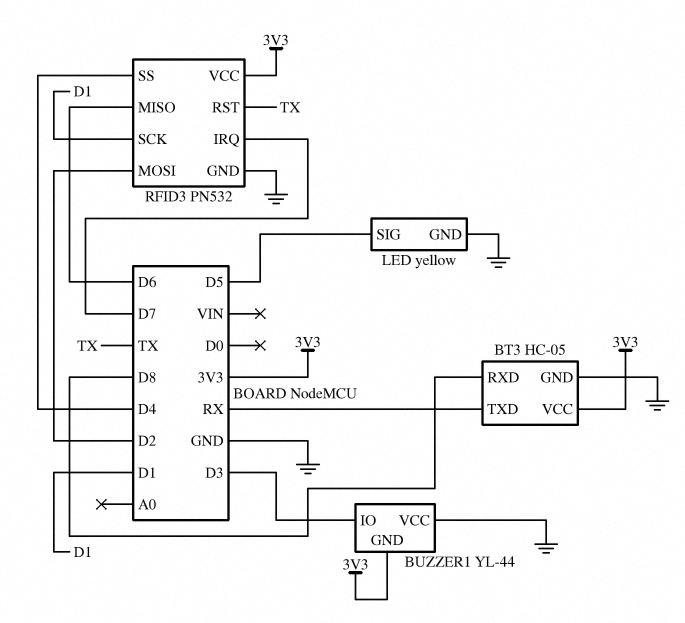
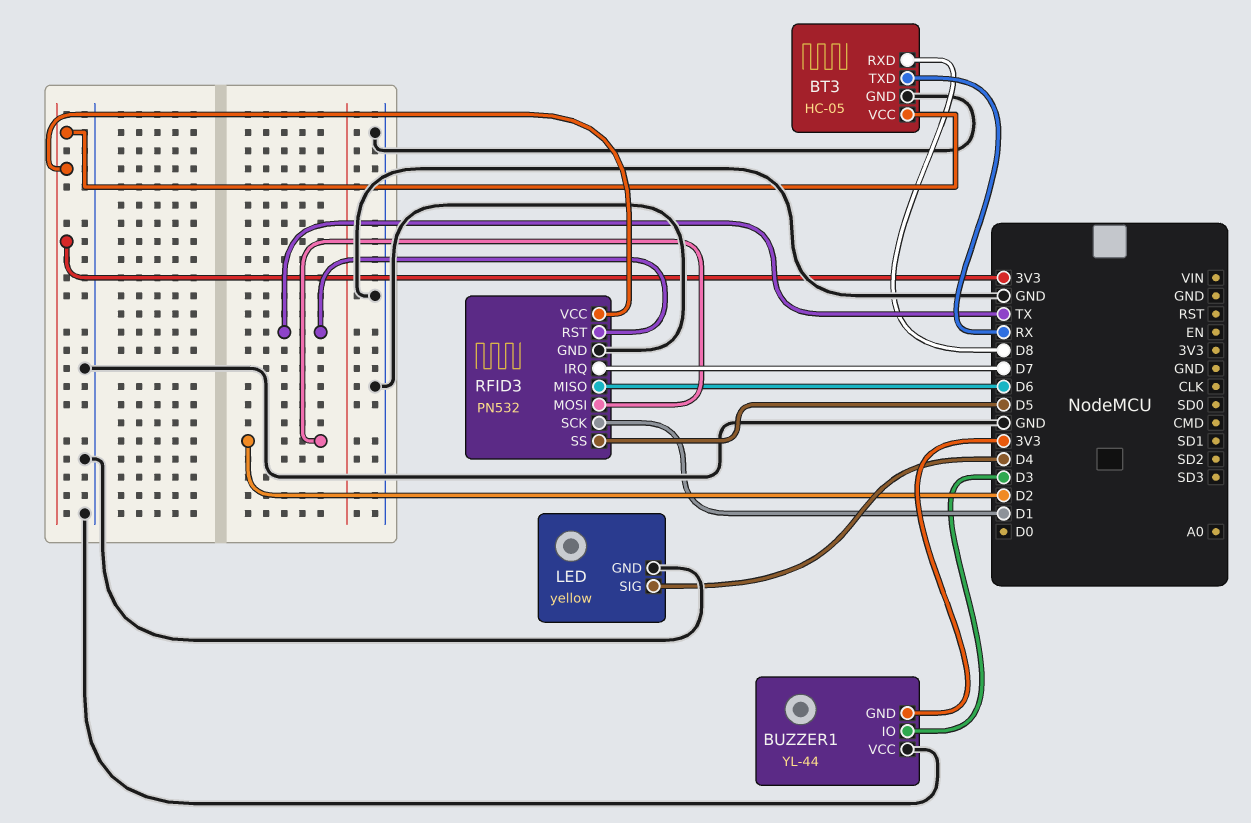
LED pin SIG: D5 -> D4
RFID3 pin SS: D4 -> D5

